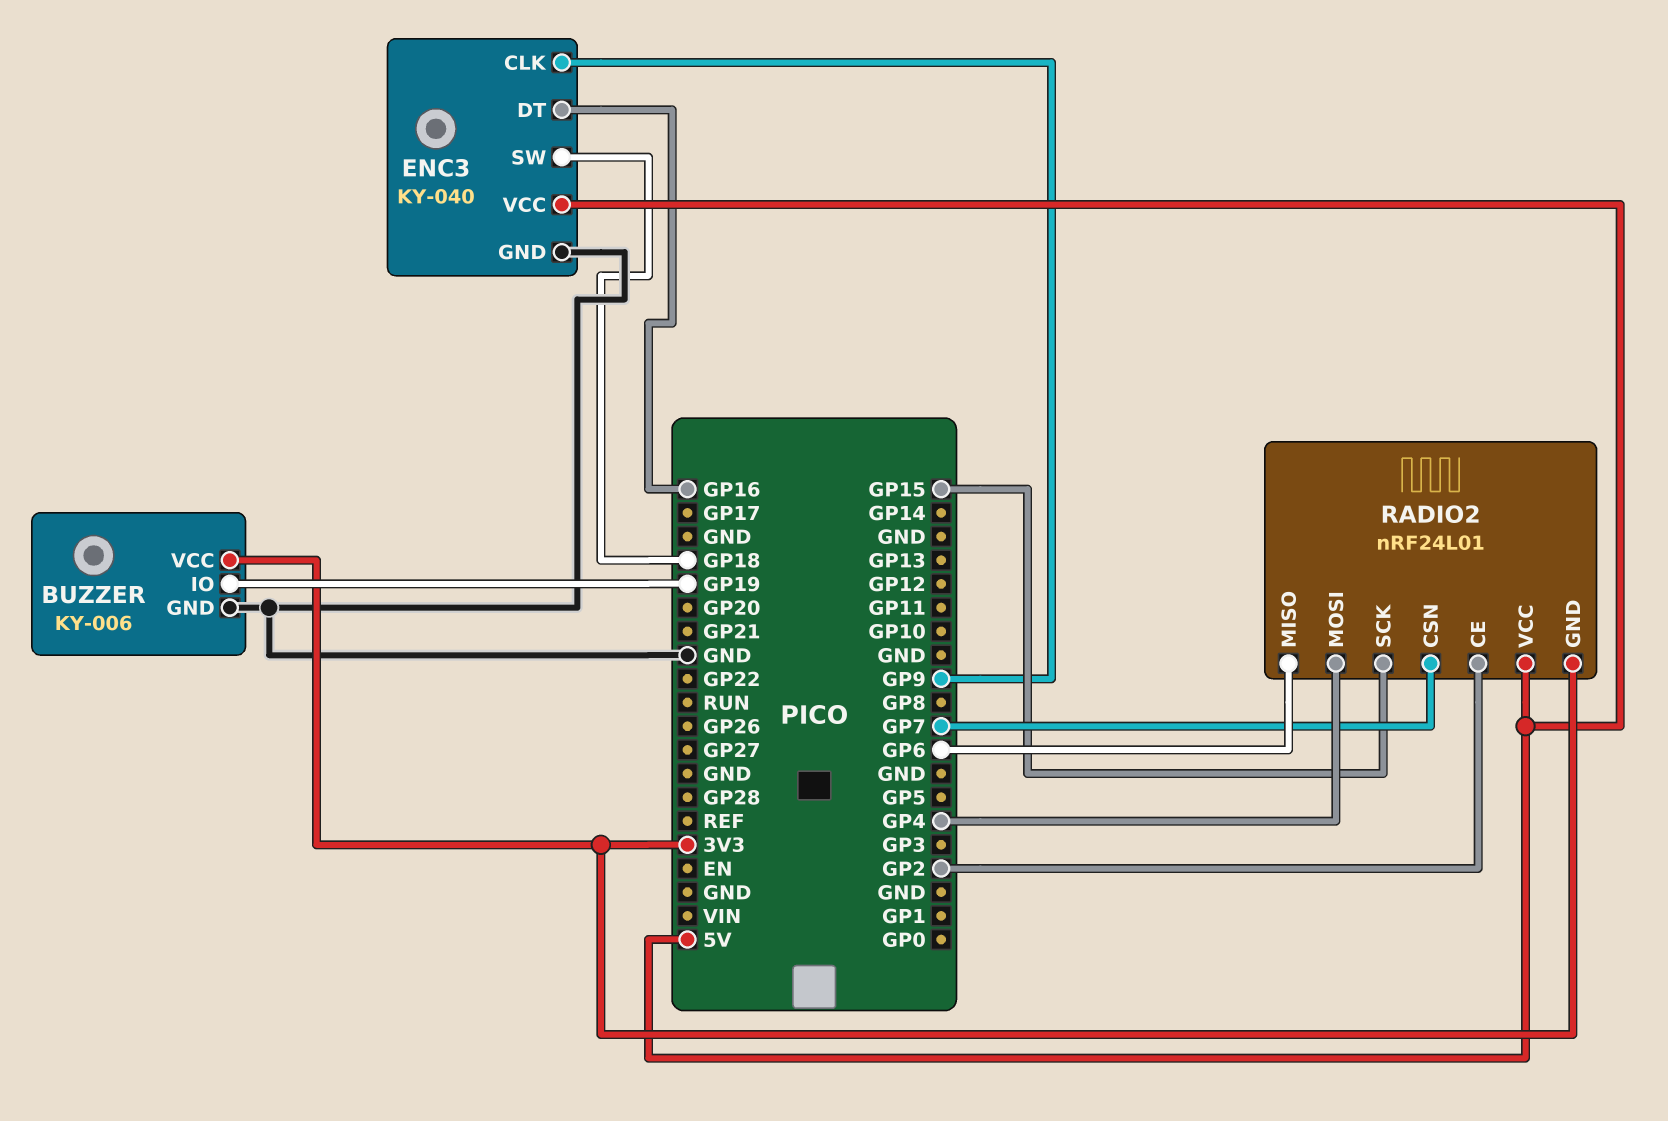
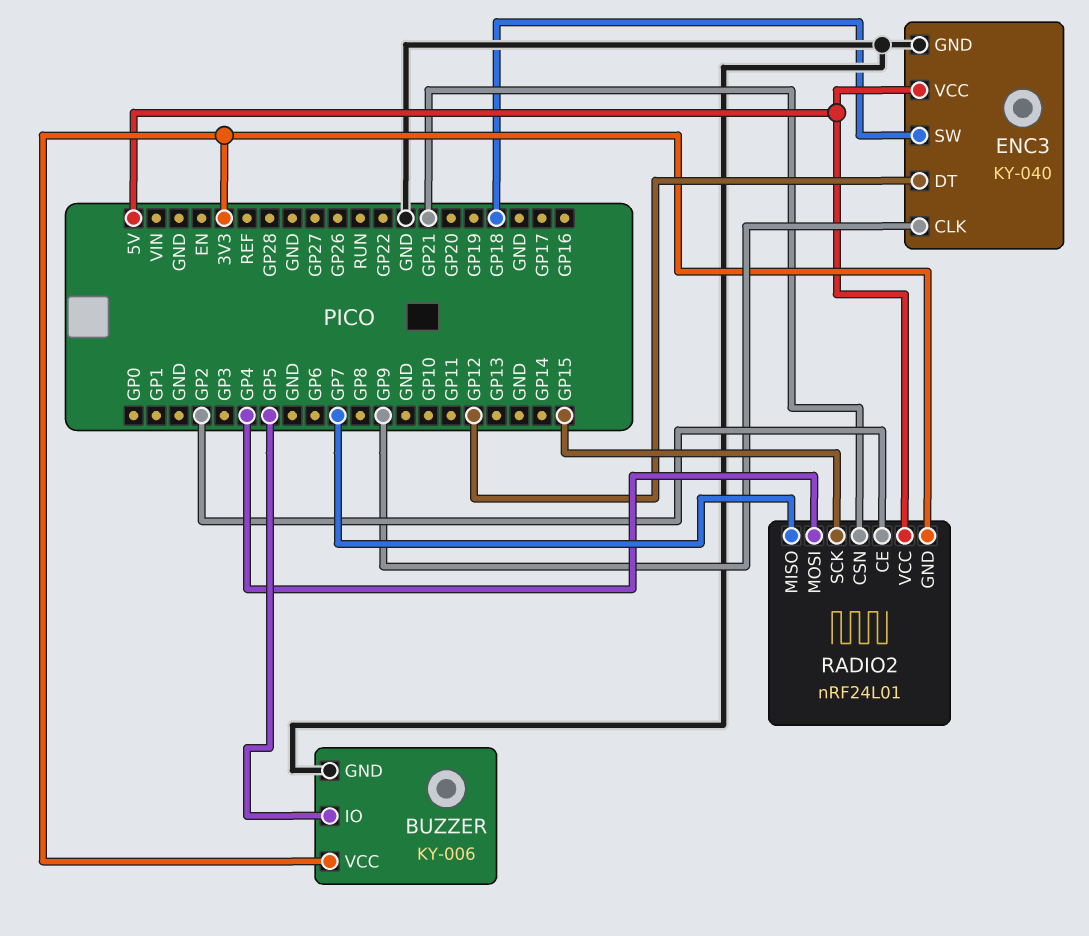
BUZZER pin IO: GP19 -> GP5
ENC3 pin DT: GP16 -> GP12
RADIO2 pin CSN: GP7 -> GP21
RADIO2 pin MISO: GP6 -> GP7

